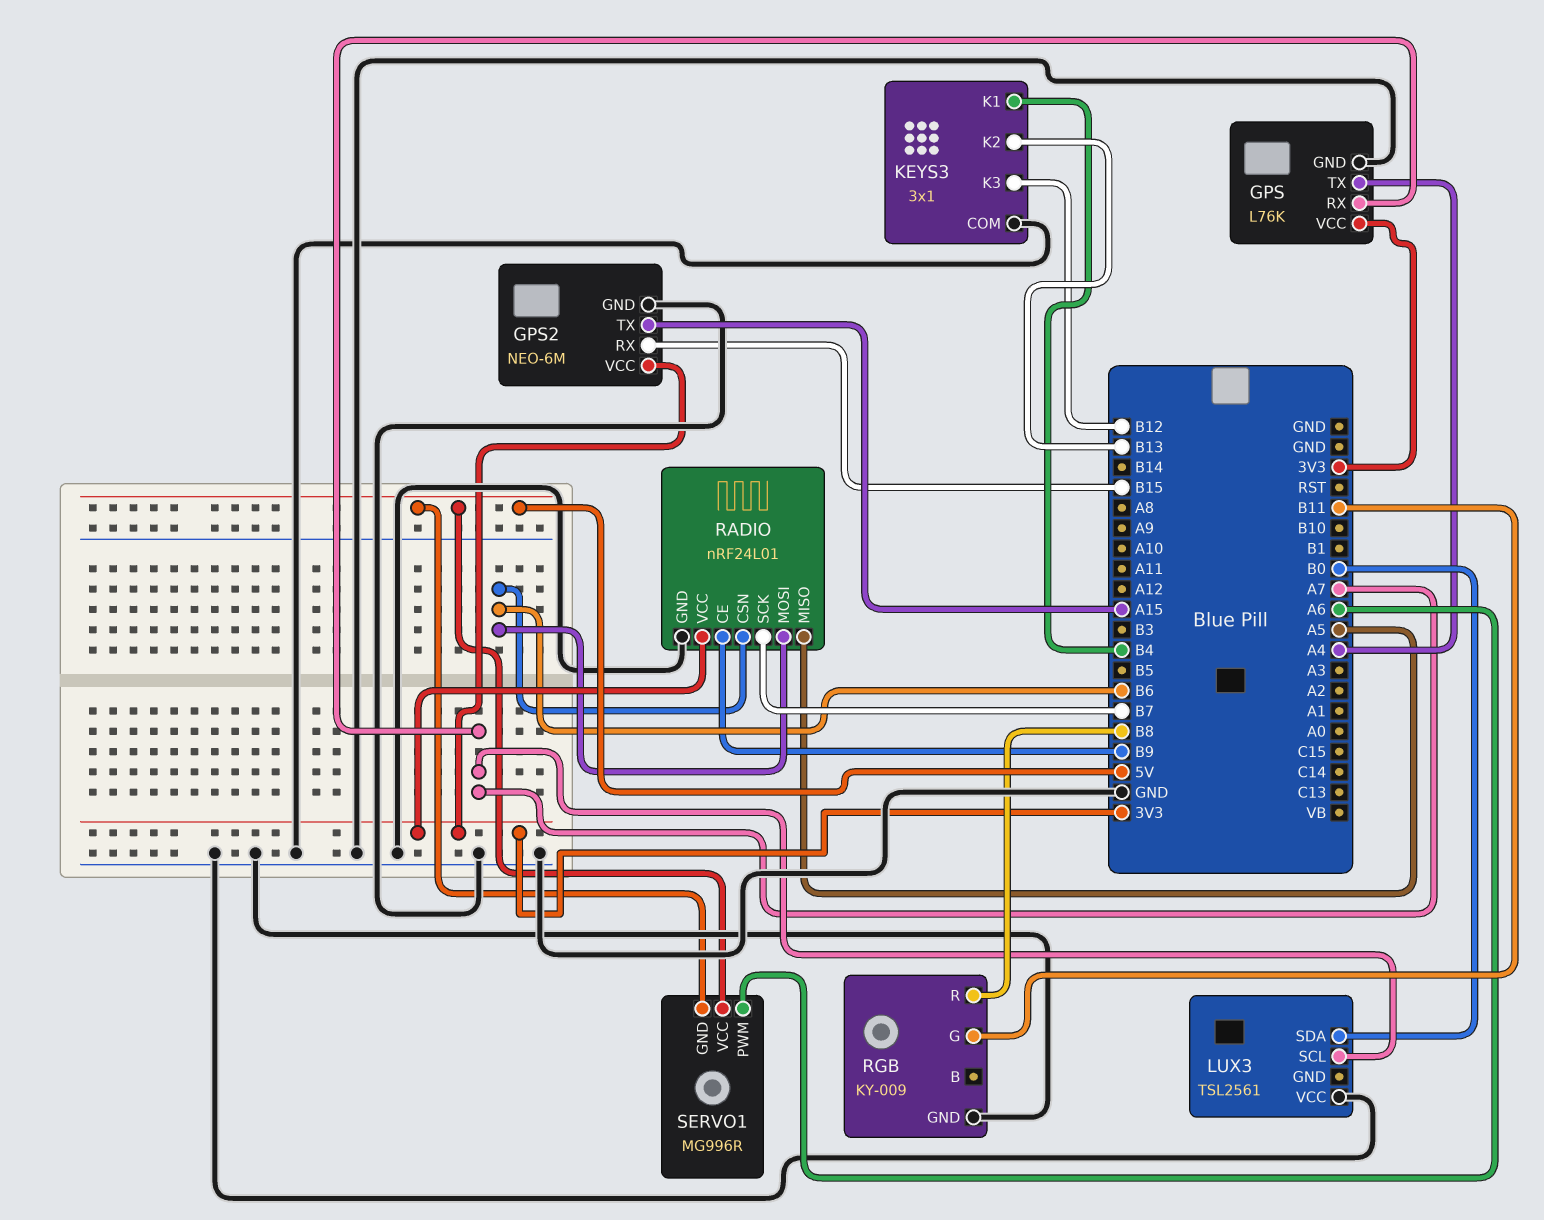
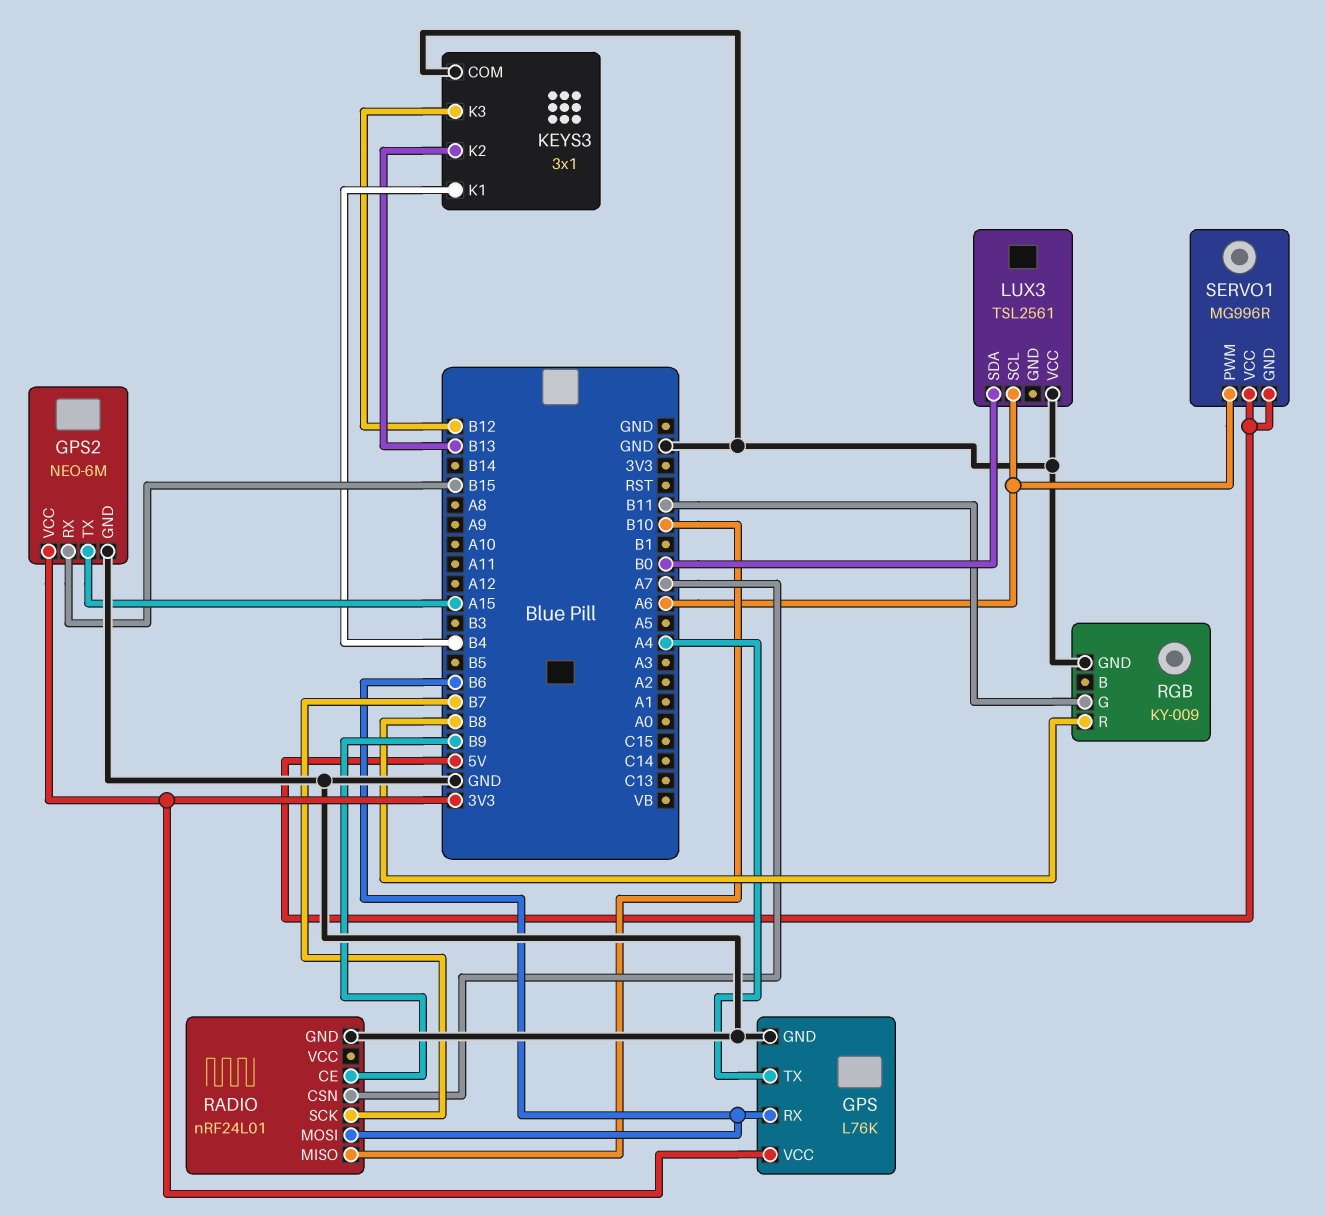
GPS pin RX: A7 -> B6
LUX3 pin SCL: A7 -> A6
RADIO pin CSN: B6 -> A7
RADIO pin MISO: A5 -> B10
RADIO pin VCC: 3V3 -> none

